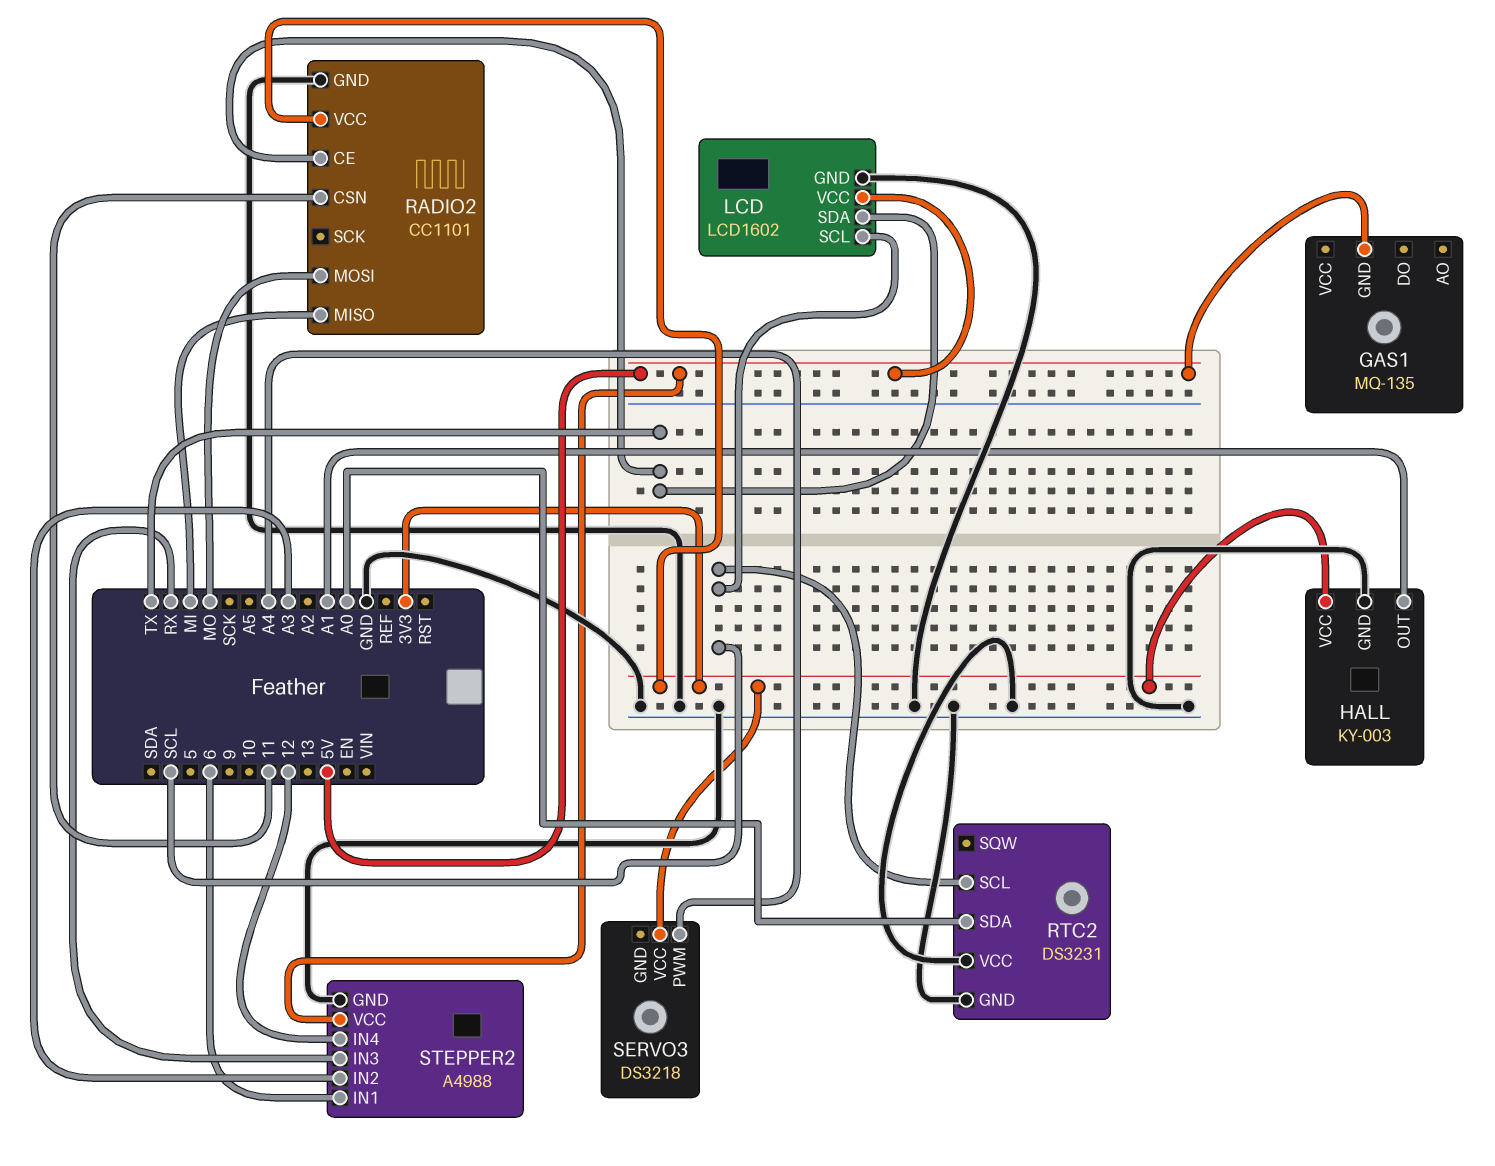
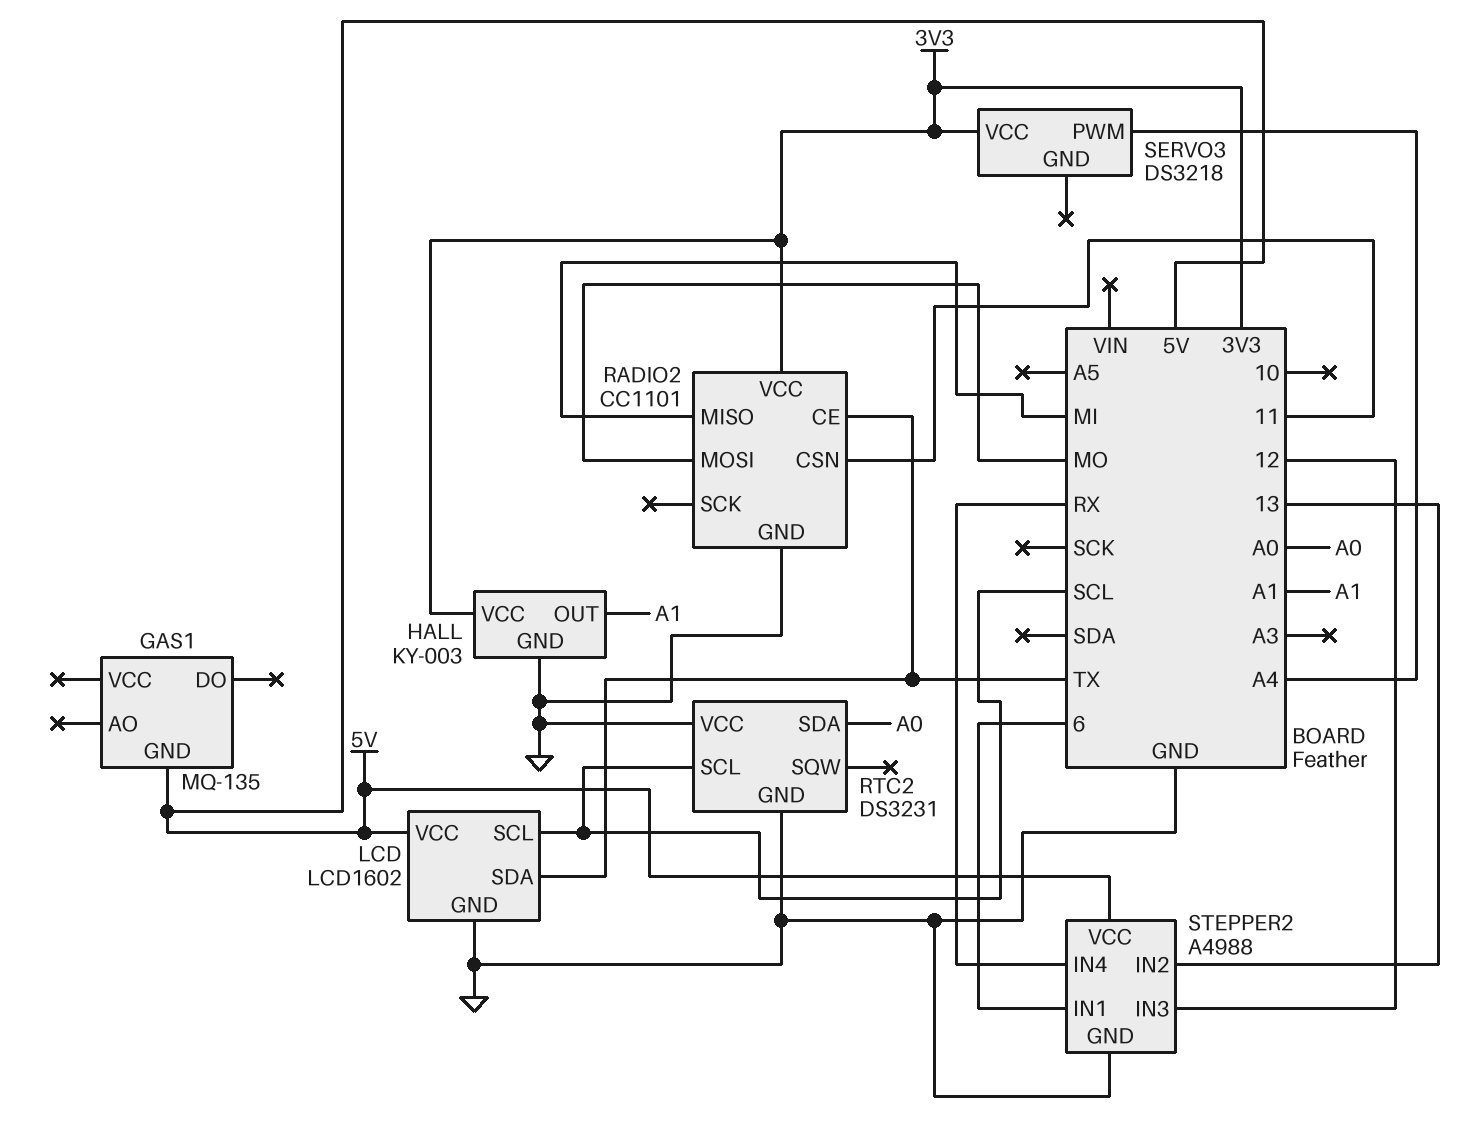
STEPPER2 pin IN2: A3 -> 13
STEPPER2 pin IN3: RX -> 12
STEPPER2 pin IN4: 12 -> RX

